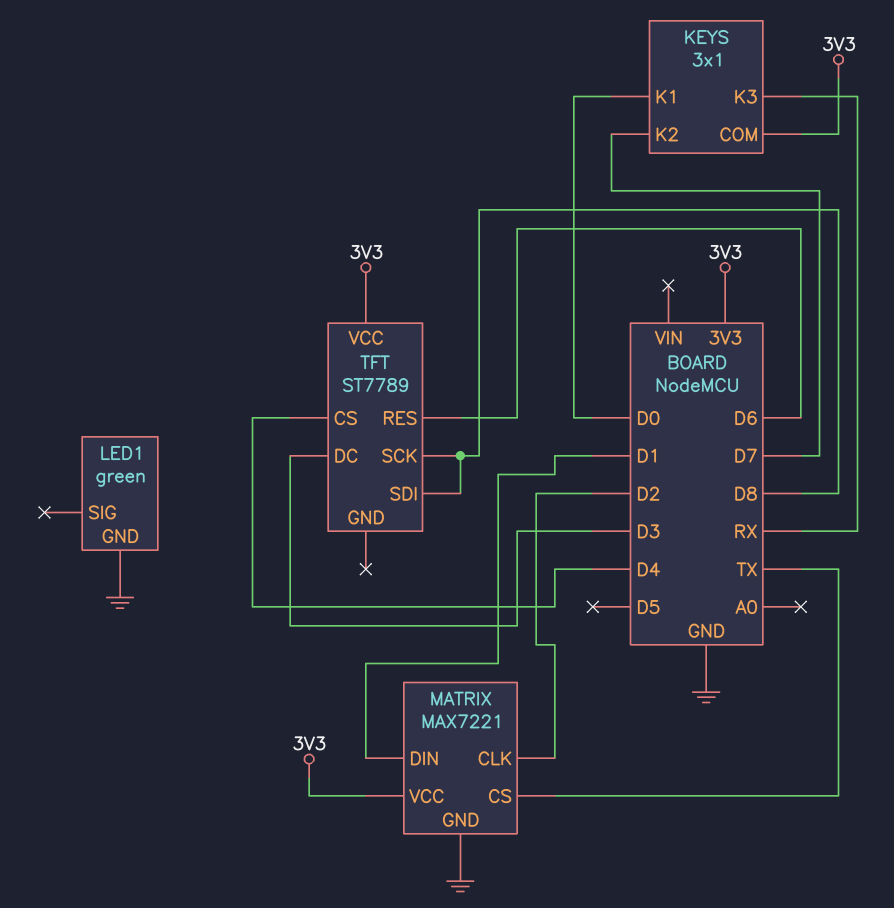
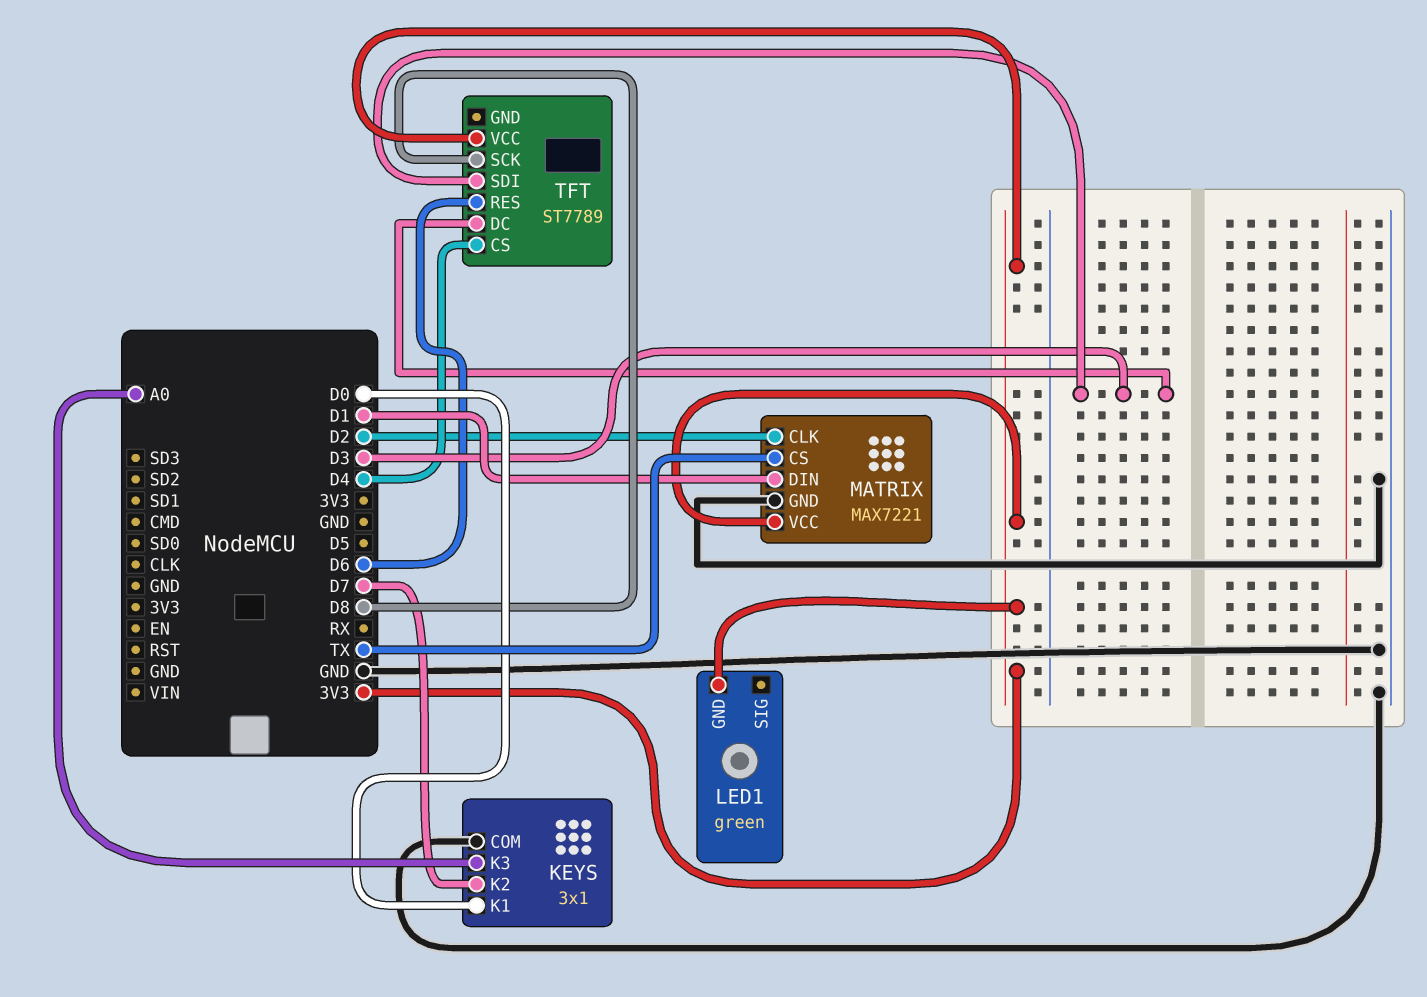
KEYS pin COM: 3V3 -> GND
KEYS pin K3: RX -> A0
LED1 pin GND: GND -> 3V3
TFT pin SDI: D8 -> D3

